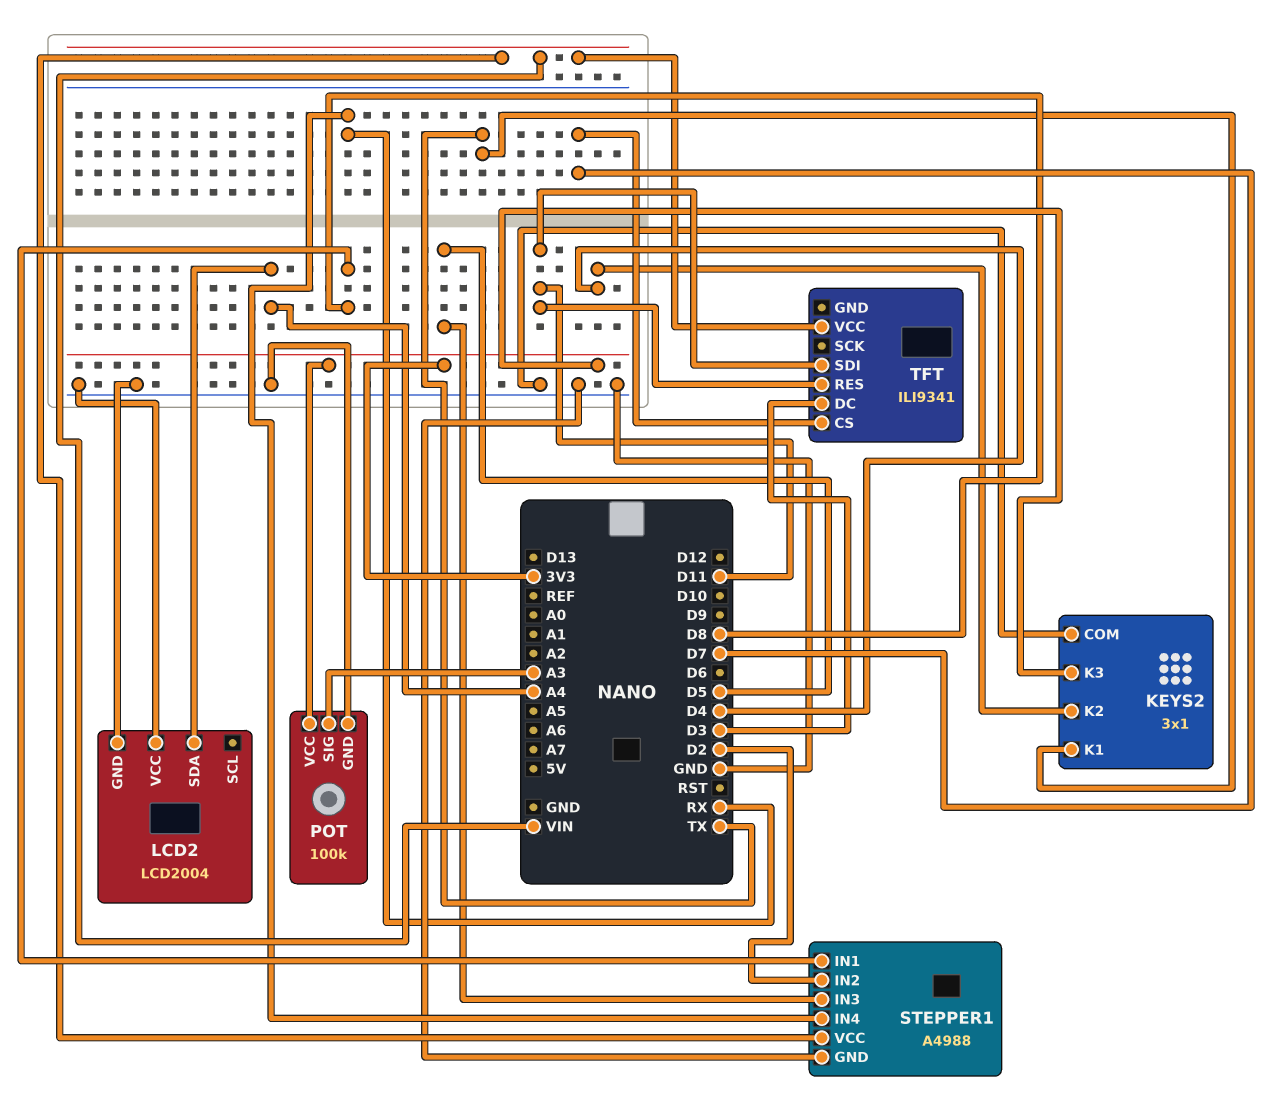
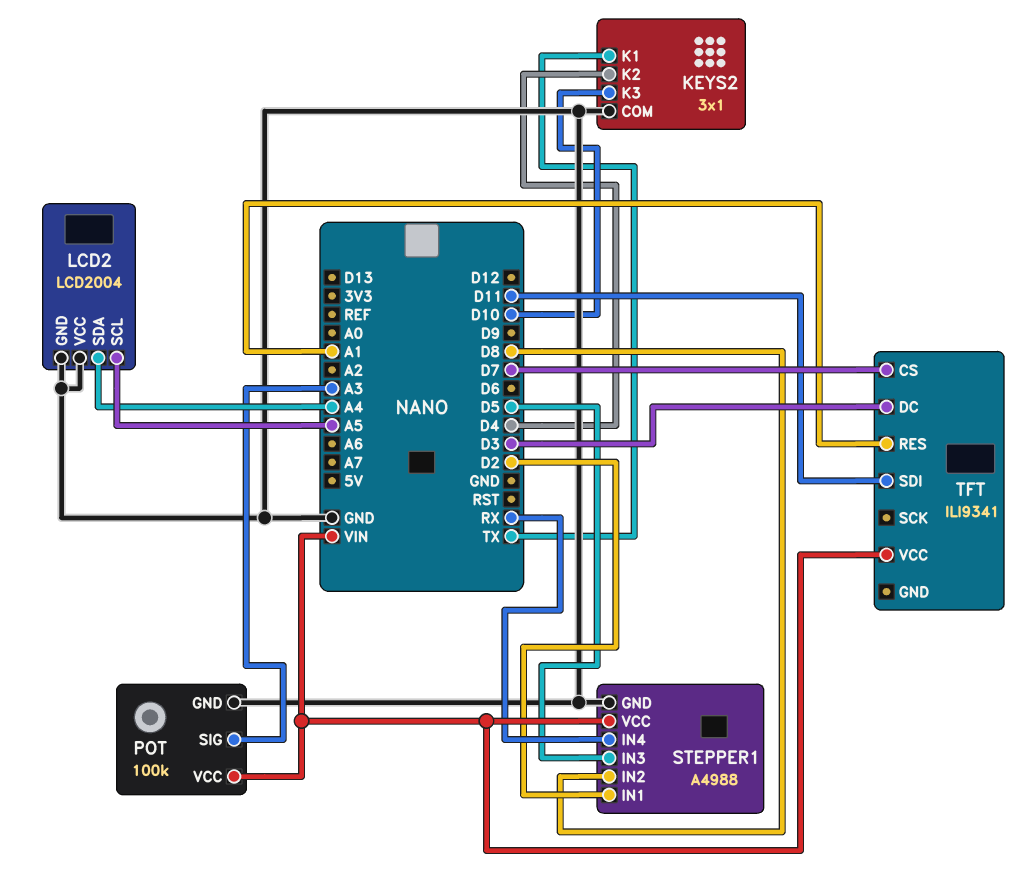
KEYS2 pin K3: 3V3 -> D10
LCD2 pin SCL: none -> A5
POT pin VCC: 3V3 -> VIN
STEPPER1 pin IN1: D8 -> D2
STEPPER1 pin IN2: D2 -> D8
TFT pin RES: D11 -> A1

